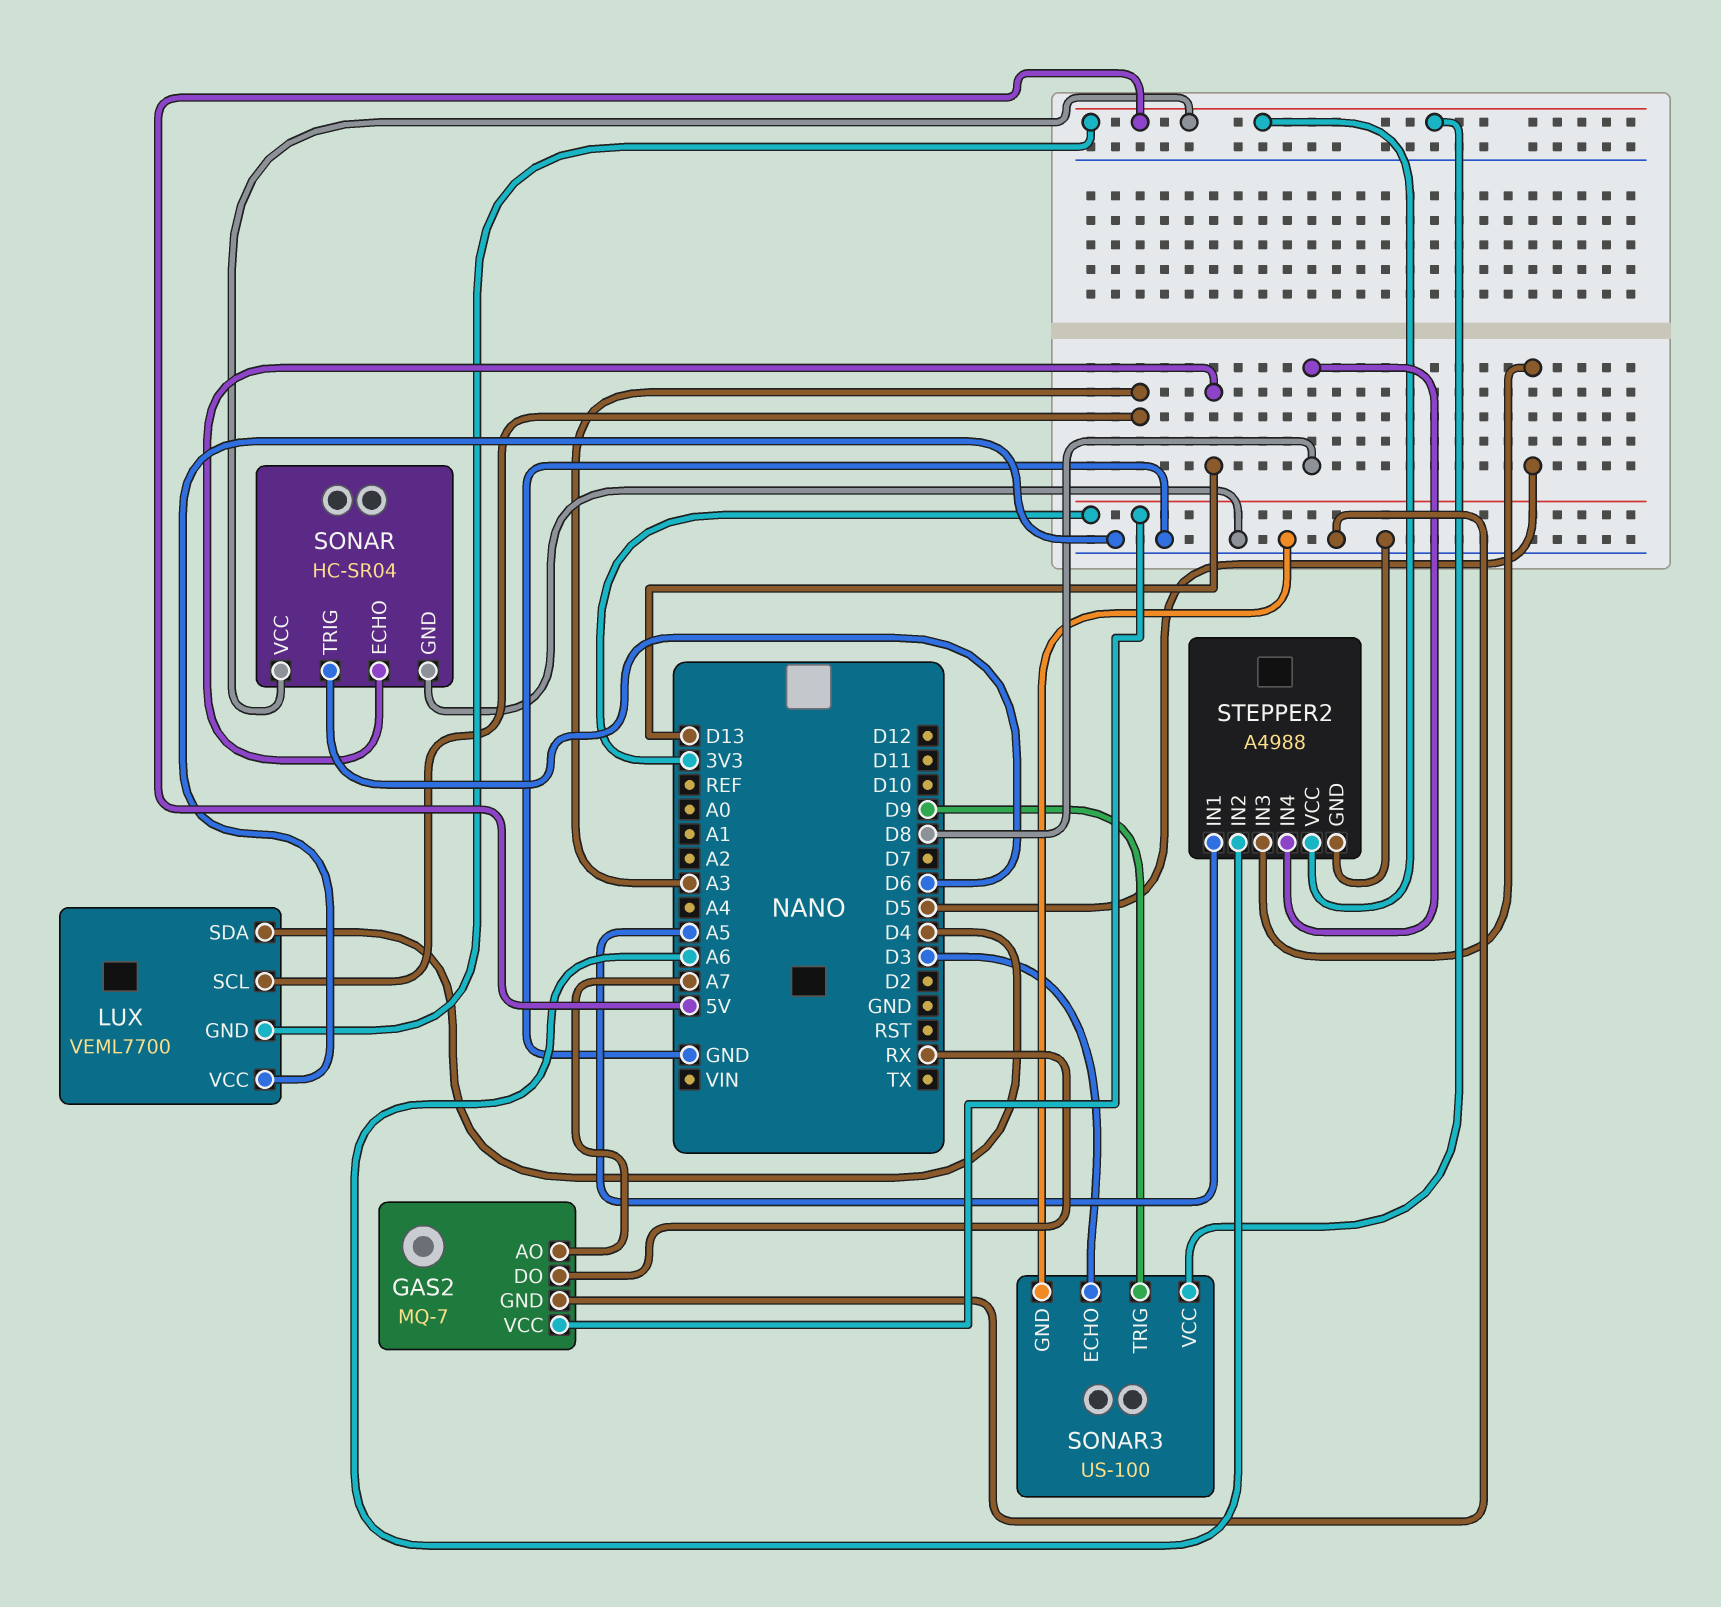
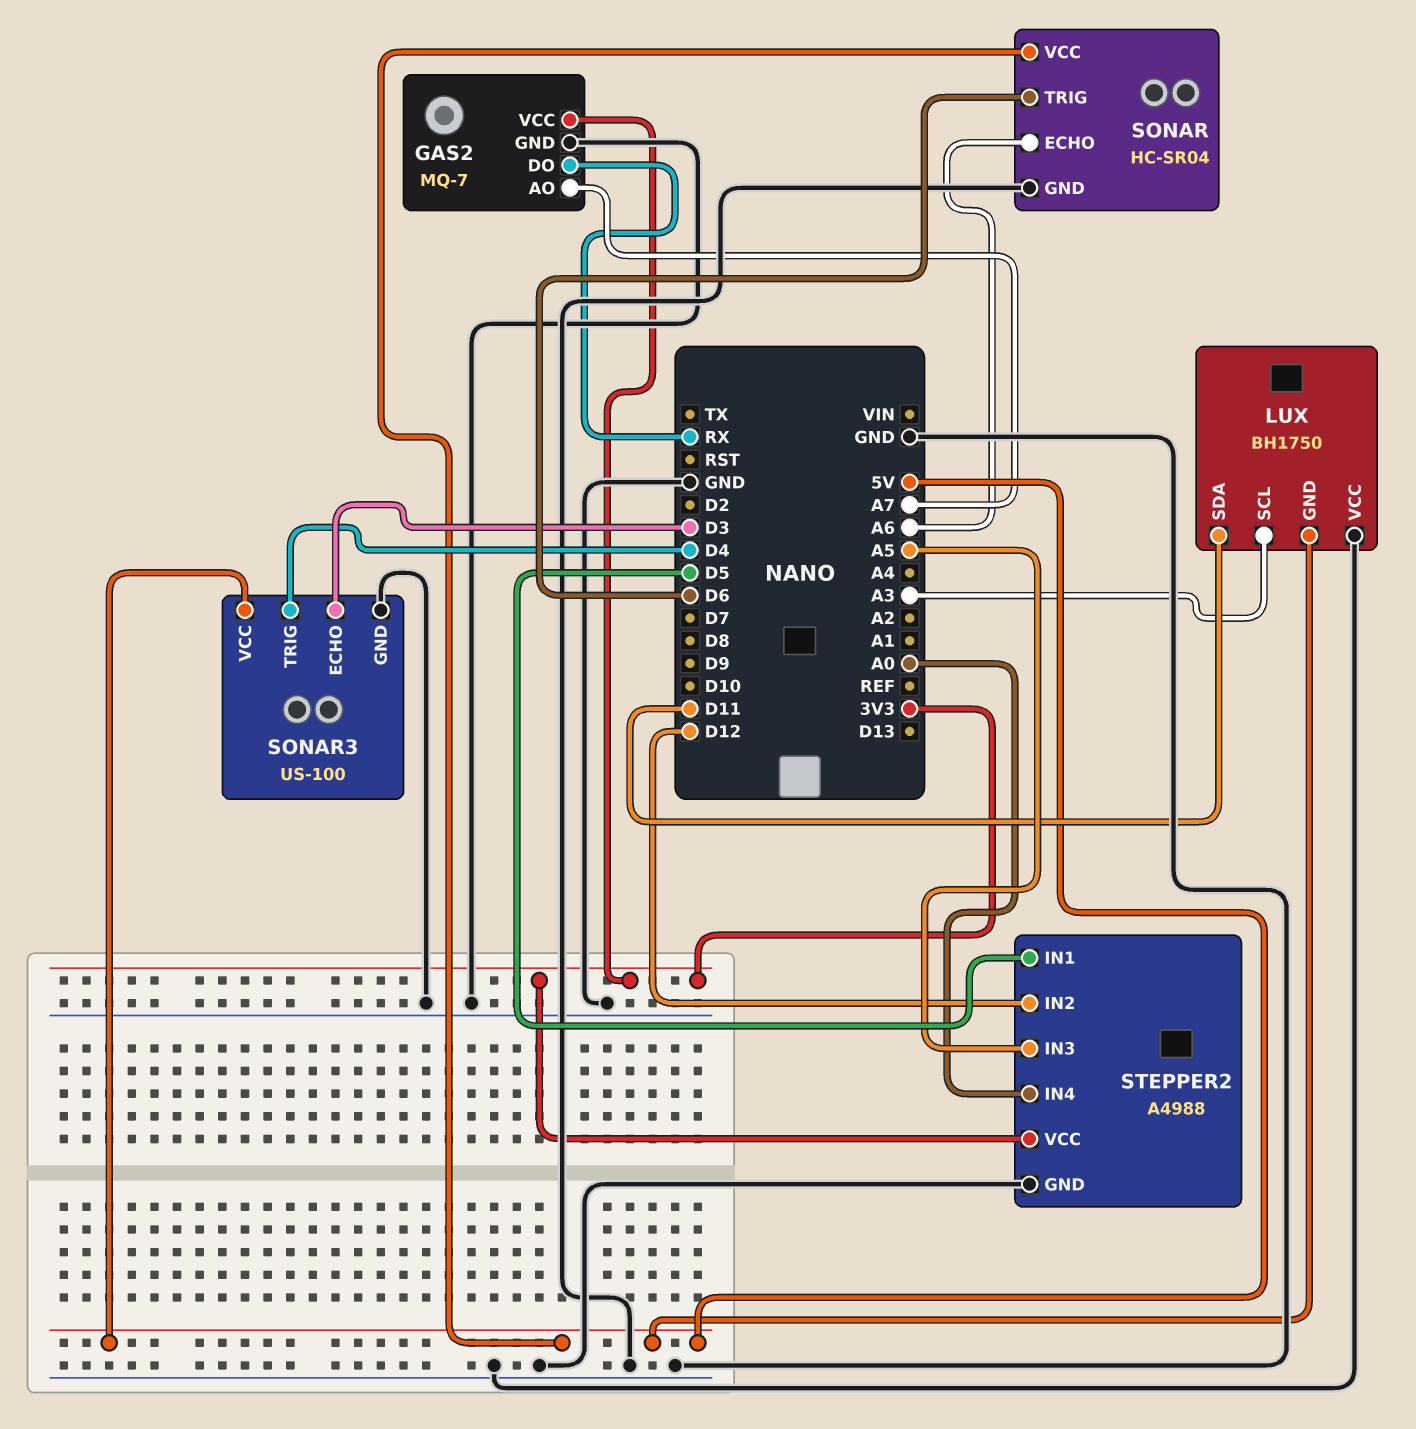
LUX: VEML7700 -> BH1750
LUX pin SDA: D4 -> D11
SONAR pin ECHO: D13 -> A6
SONAR3 pin TRIG: D9 -> D4
STEPPER2 pin IN1: A5 -> D5
STEPPER2 pin IN2: A6 -> D12
STEPPER2 pin IN3: D5 -> A5
STEPPER2 pin IN4: D8 -> A0
STEPPER2 pin VCC: 5V -> 3V3

